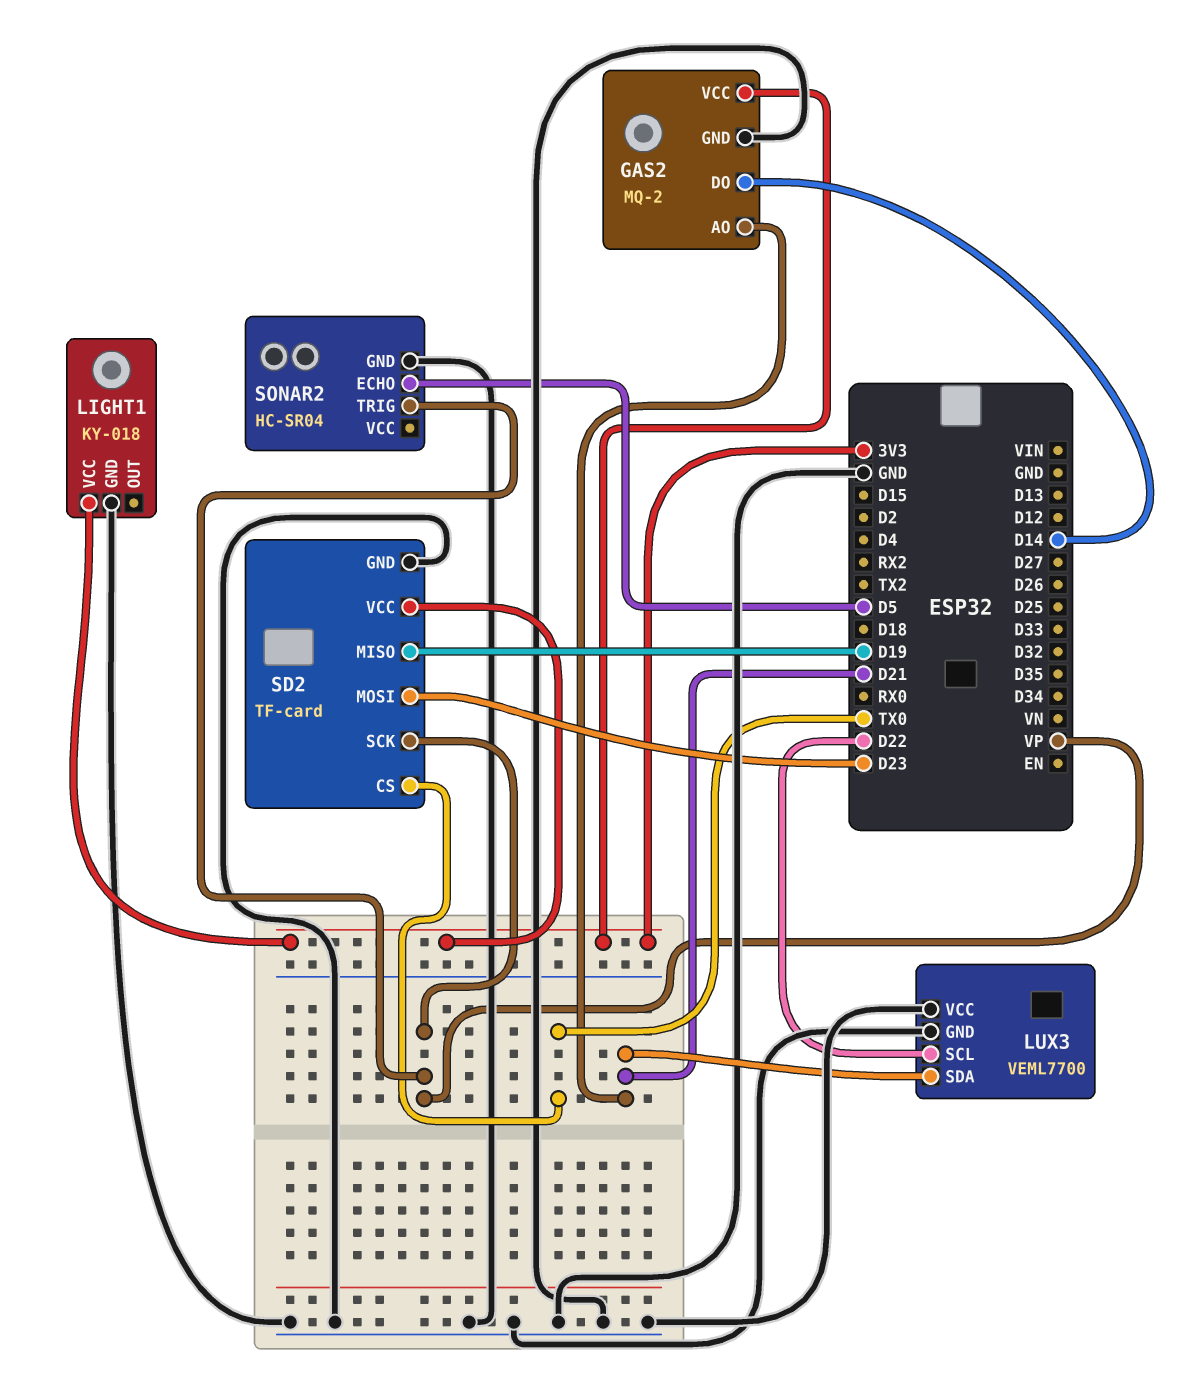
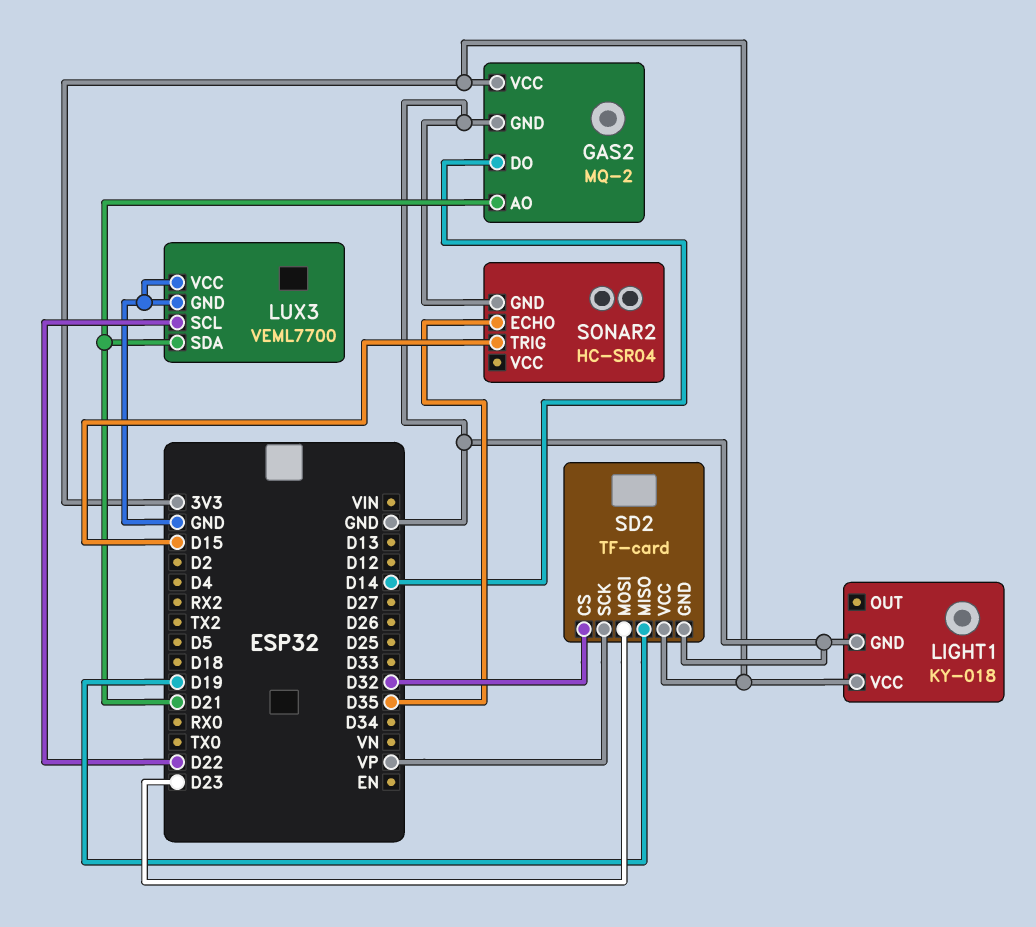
SD2 pin CS: TX0 -> D32
SONAR2 pin ECHO: D5 -> D35
SONAR2 pin TRIG: VP -> D15

